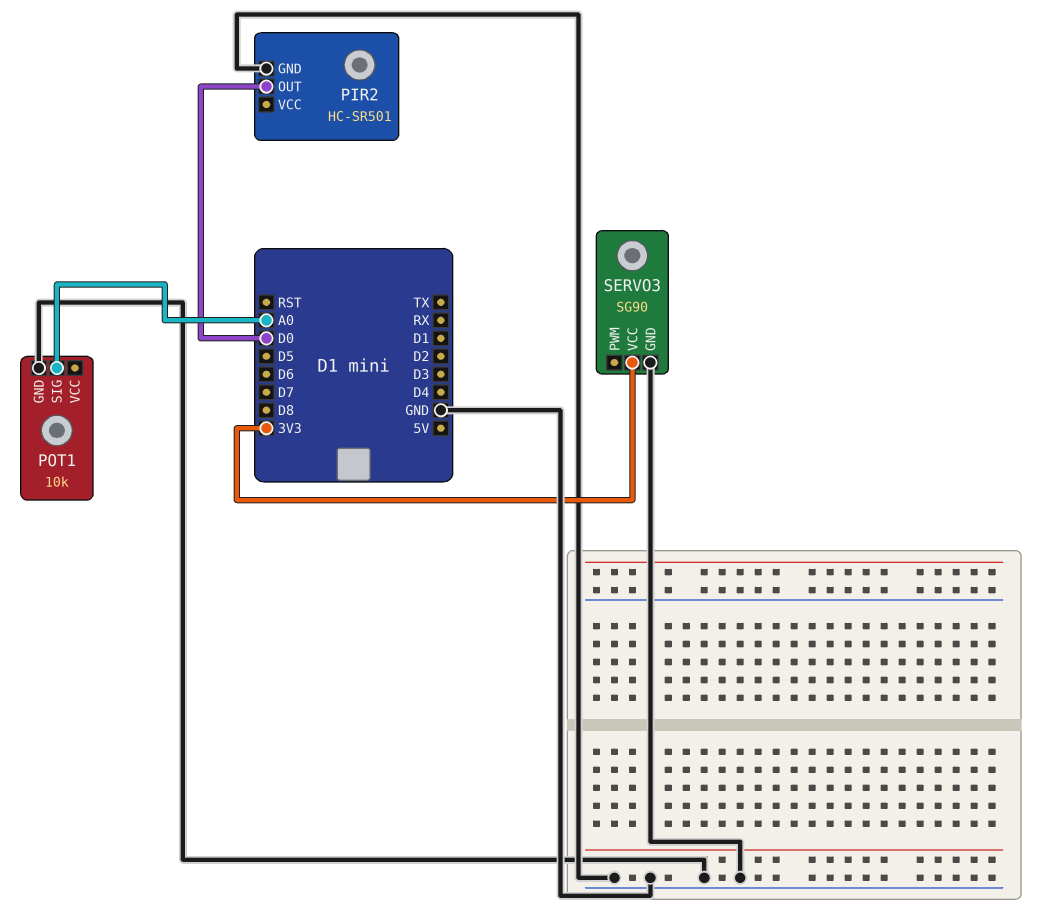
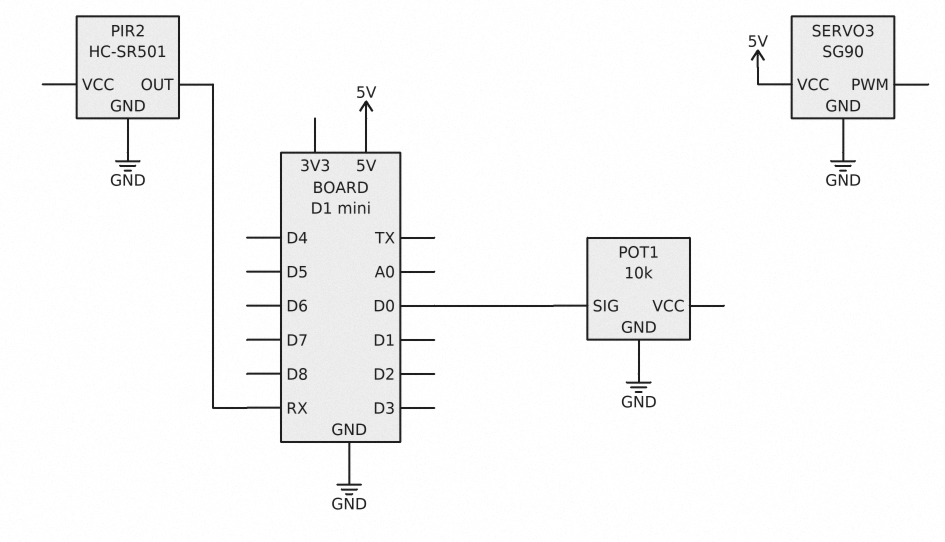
PIR2 pin OUT: D0 -> RX
POT1 pin SIG: A0 -> D0
SERVO3 pin VCC: 3V3 -> 5V

